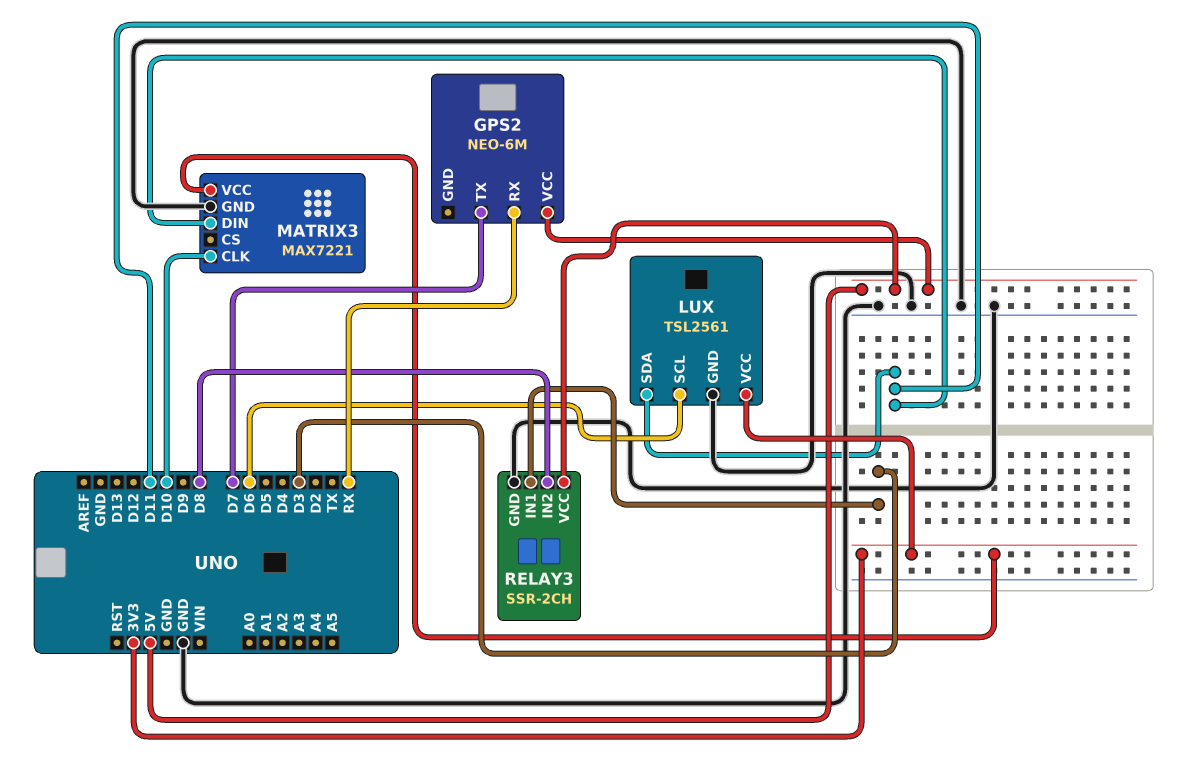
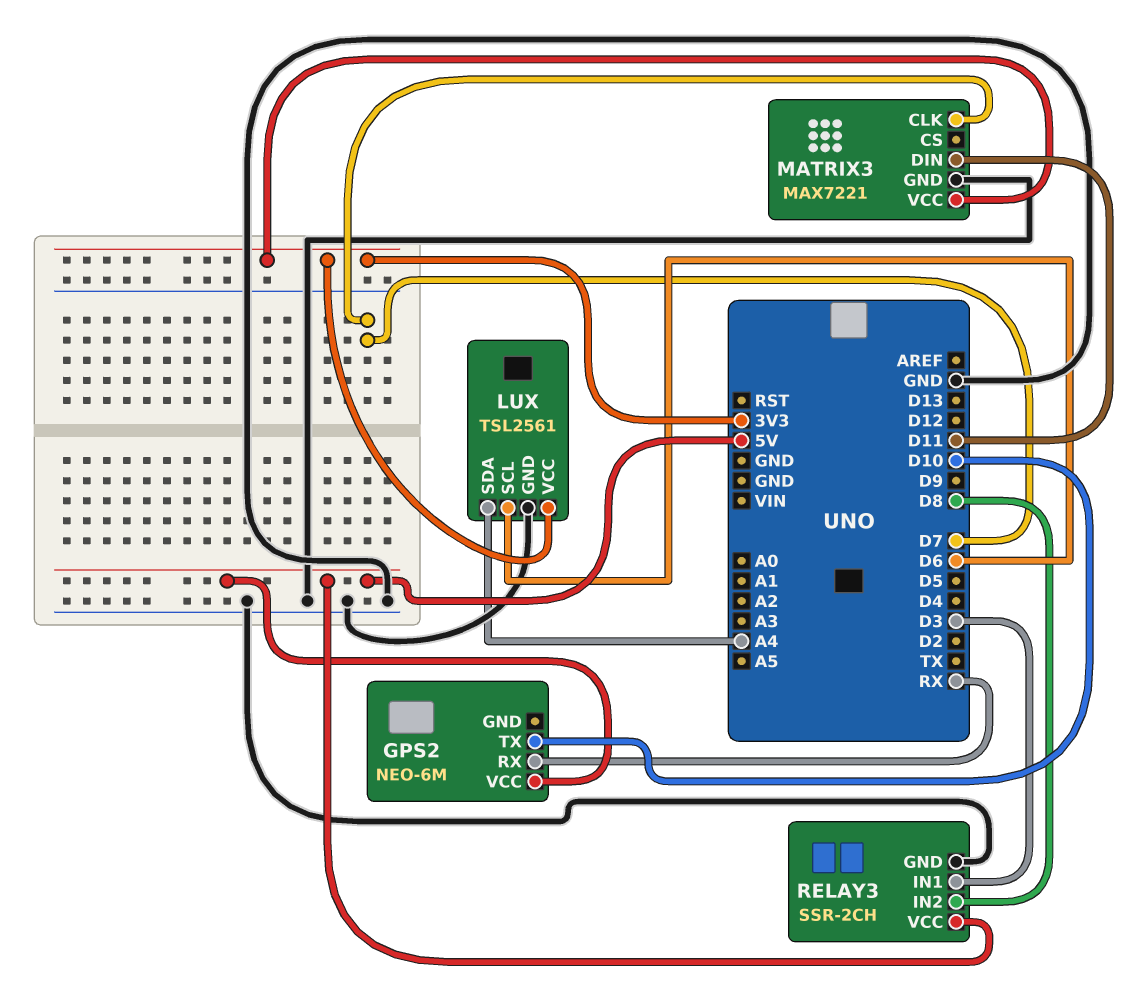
GPS2 pin TX: D7 -> D10
LUX pin SDA: D11 -> A4
MATRIX3 pin CLK: D10 -> D7

